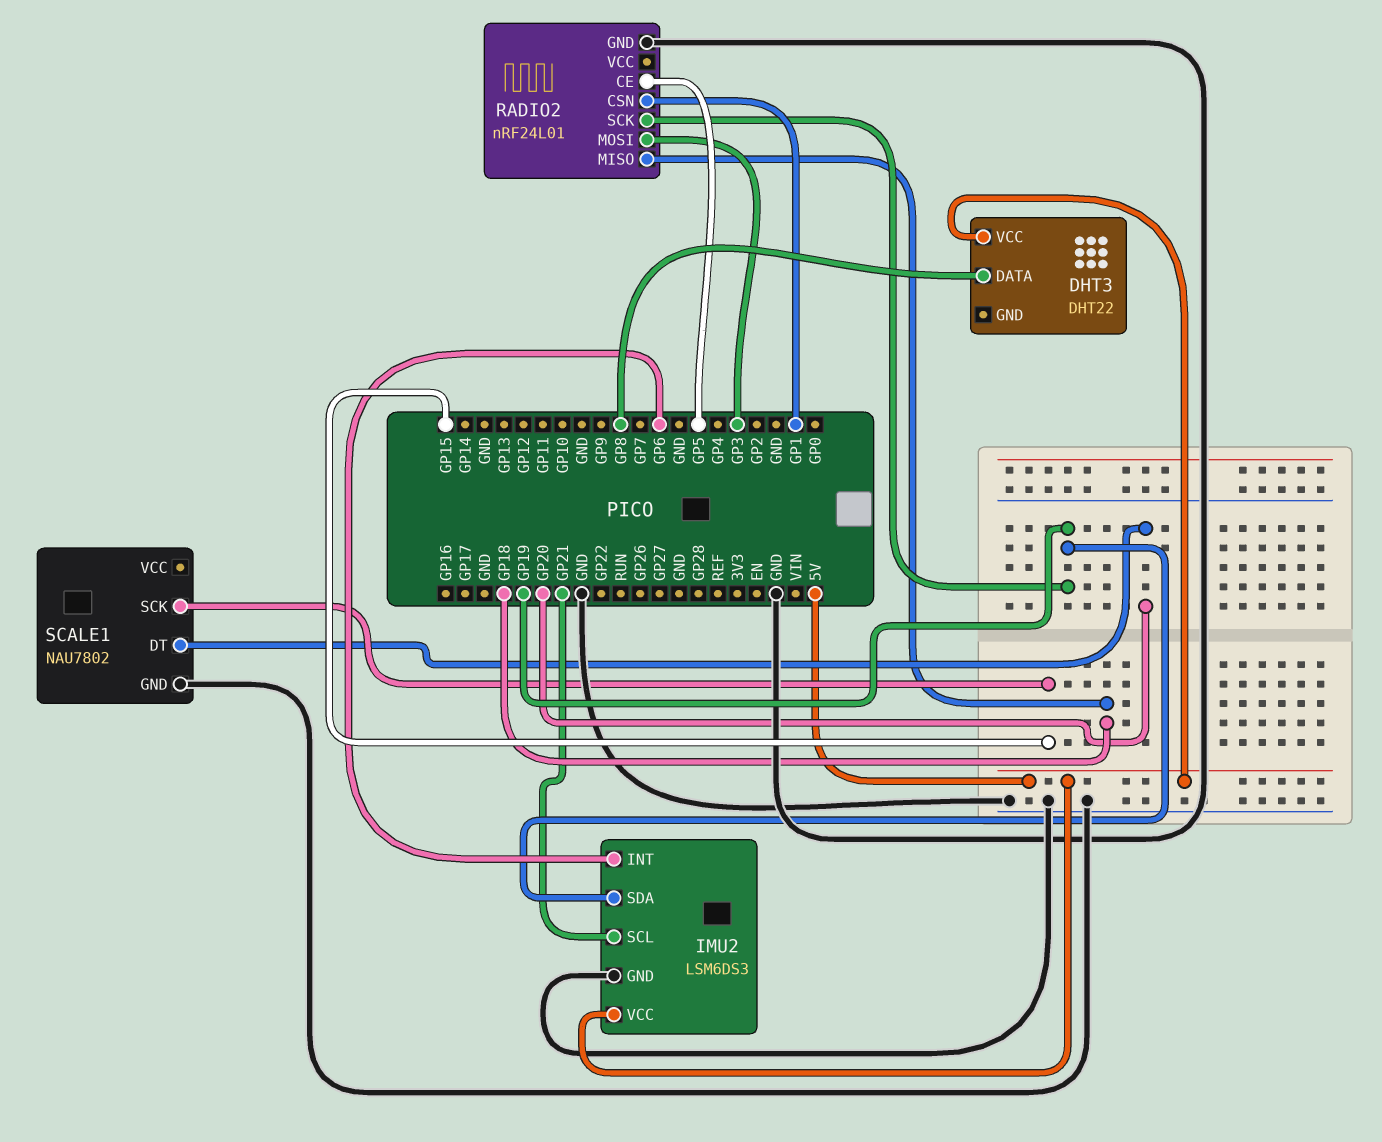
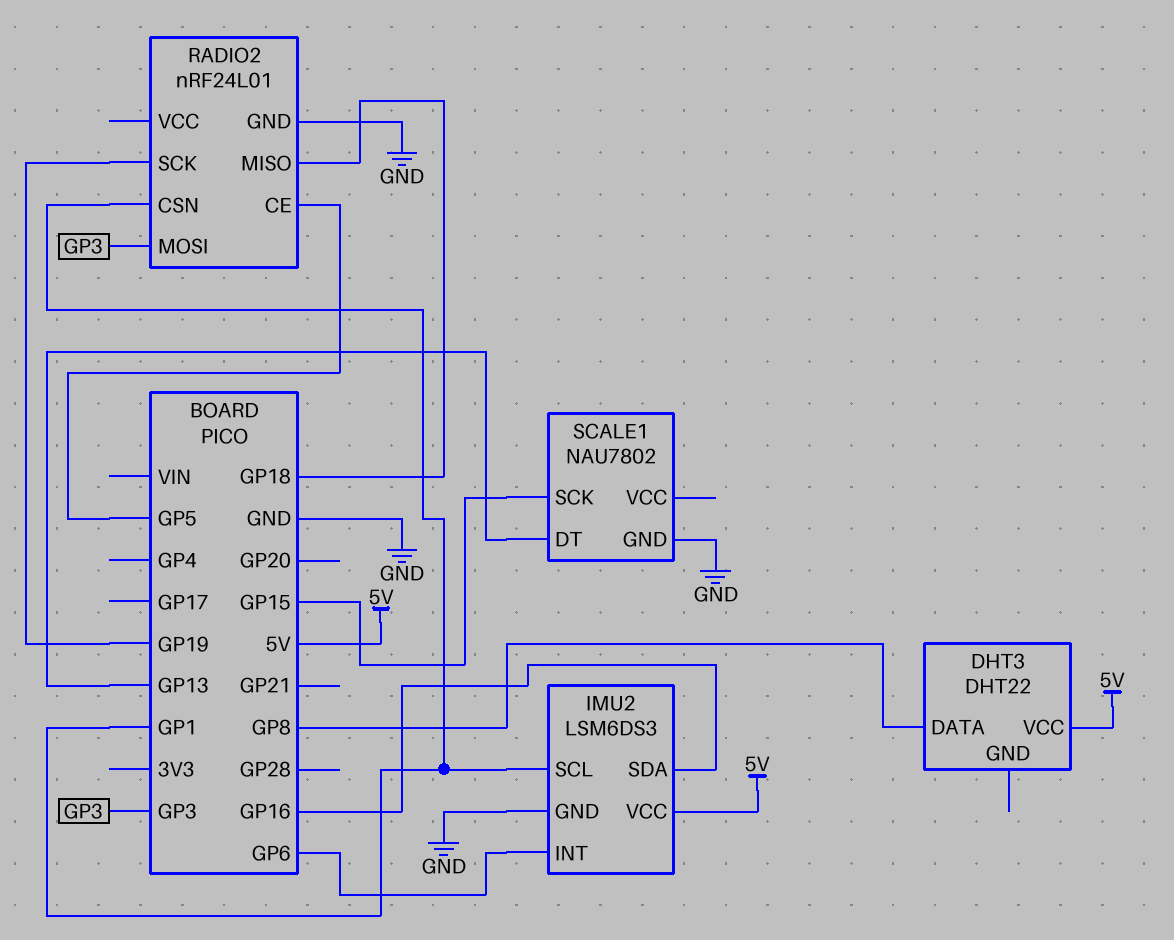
IMU2 pin SCL: GP21 -> GP1
IMU2 pin SDA: GP19 -> GP16
SCALE1 pin DT: GP20 -> GP13

